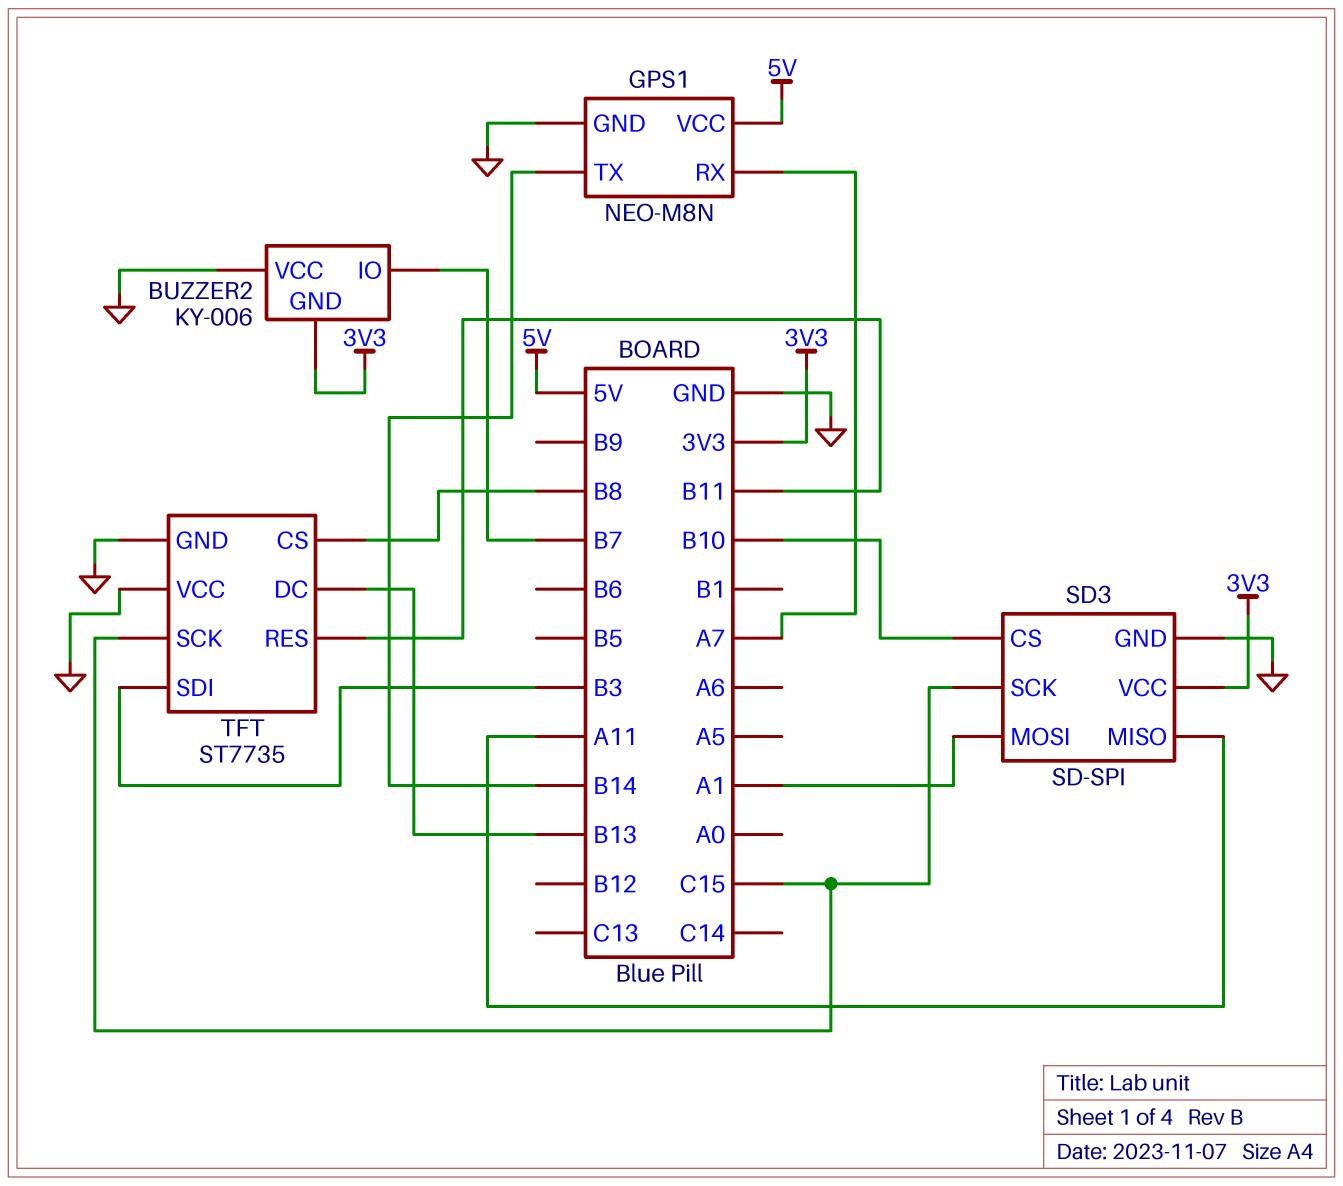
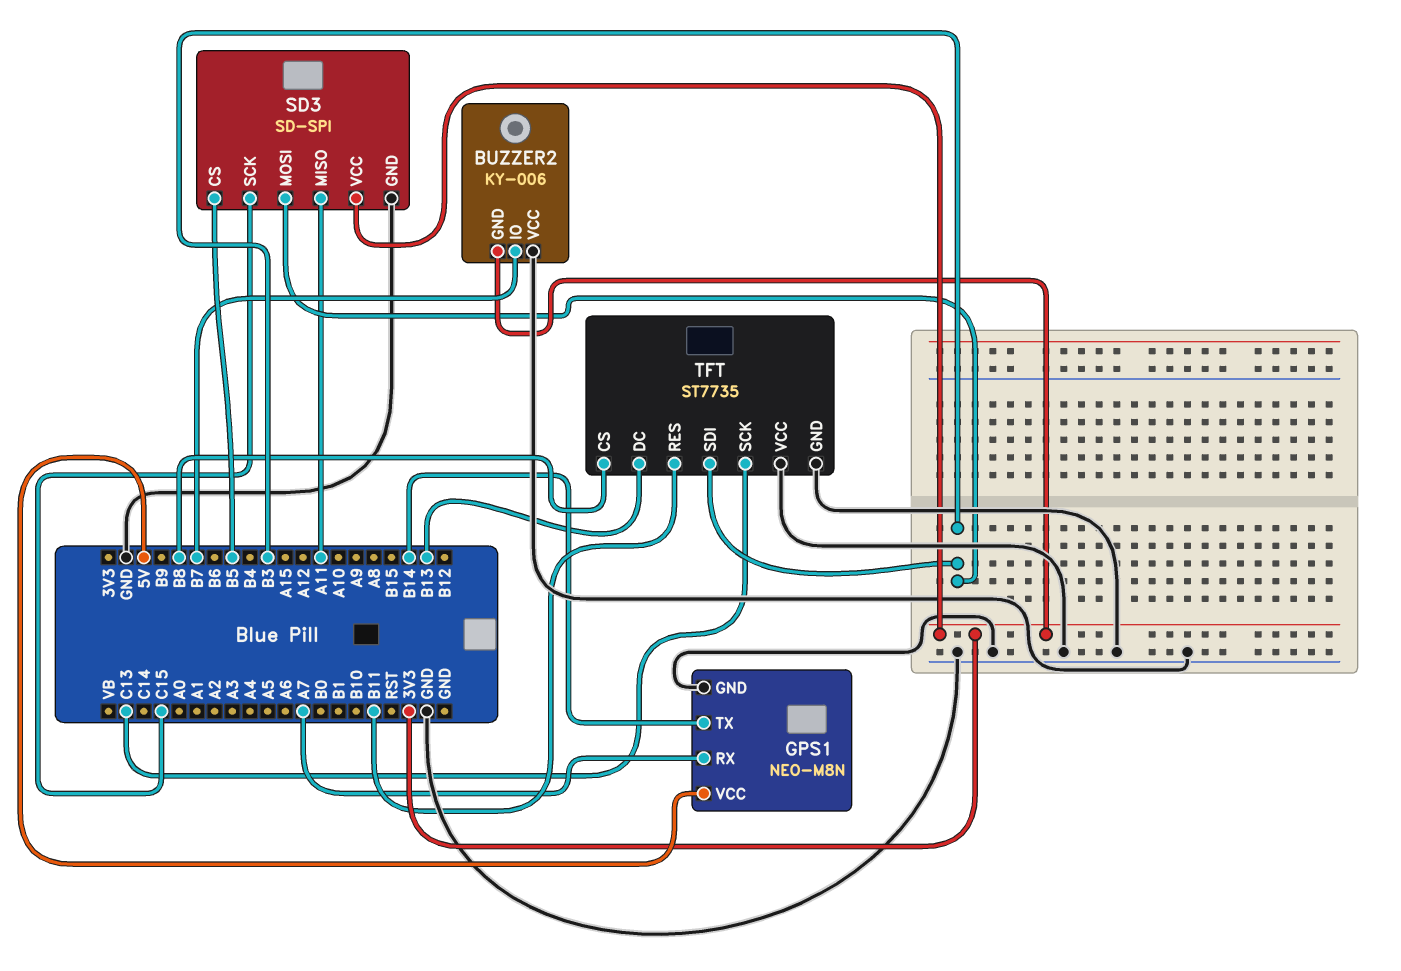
SD3 pin CS: B10 -> B5
SD3 pin MOSI: A1 -> B3
TFT pin SCK: C15 -> C13

